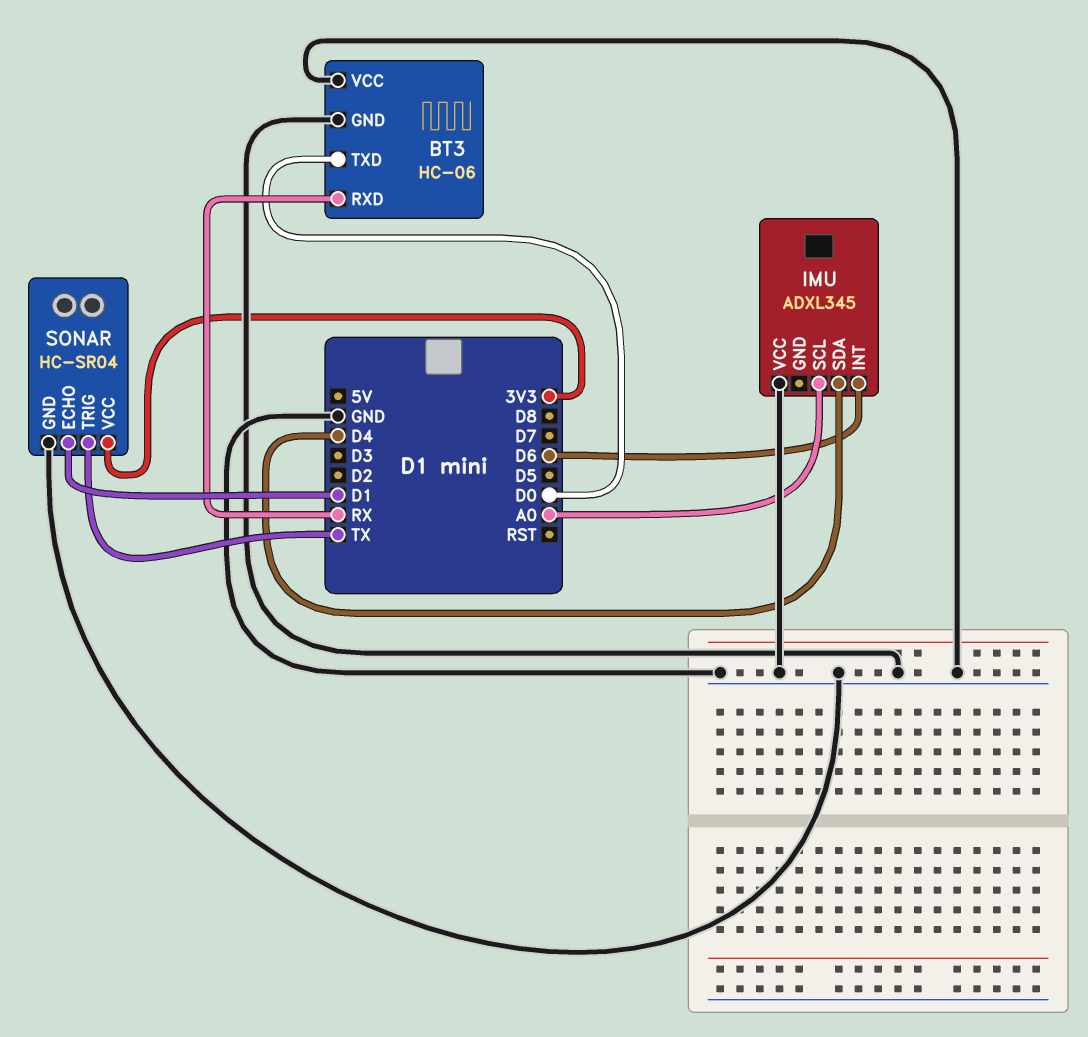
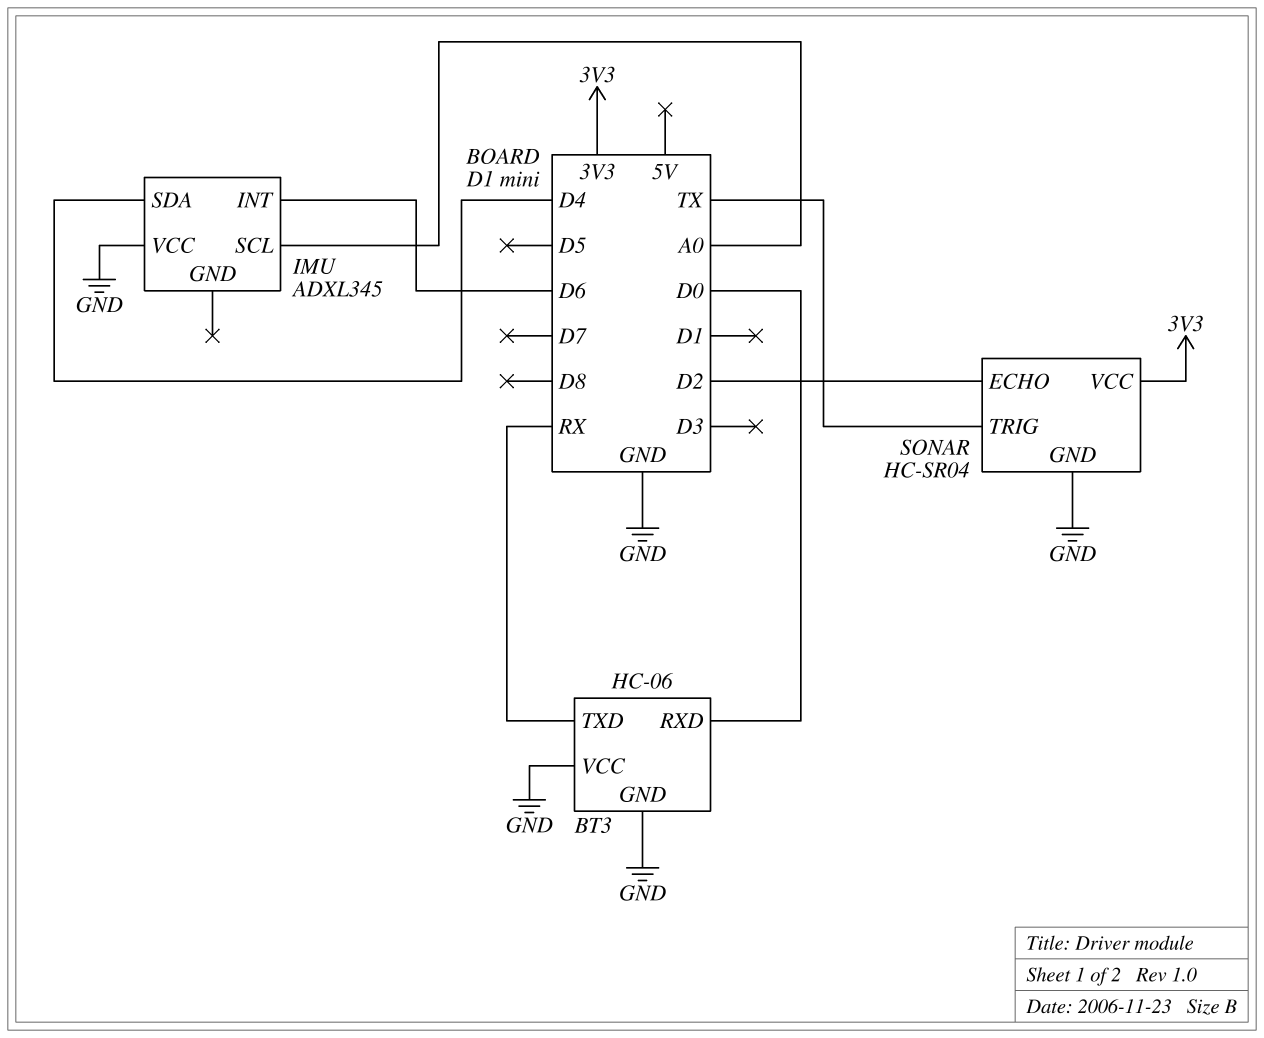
BT3 pin RXD: RX -> D0
BT3 pin TXD: D0 -> RX
SONAR pin ECHO: D1 -> D2

